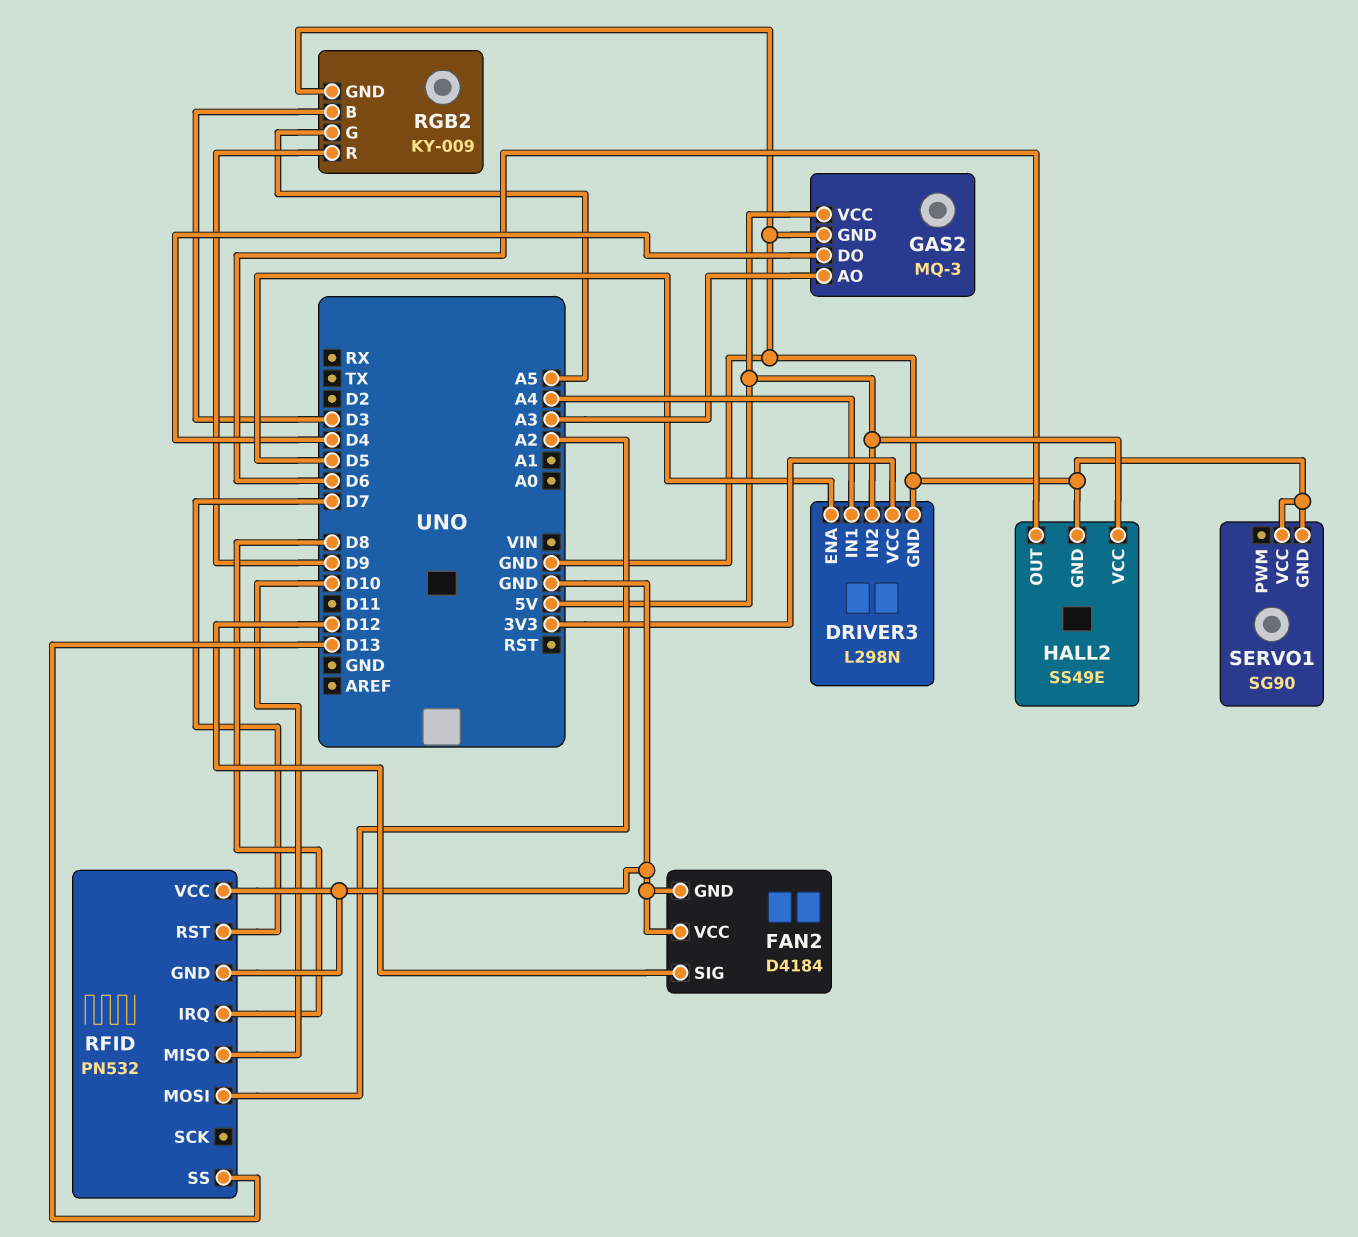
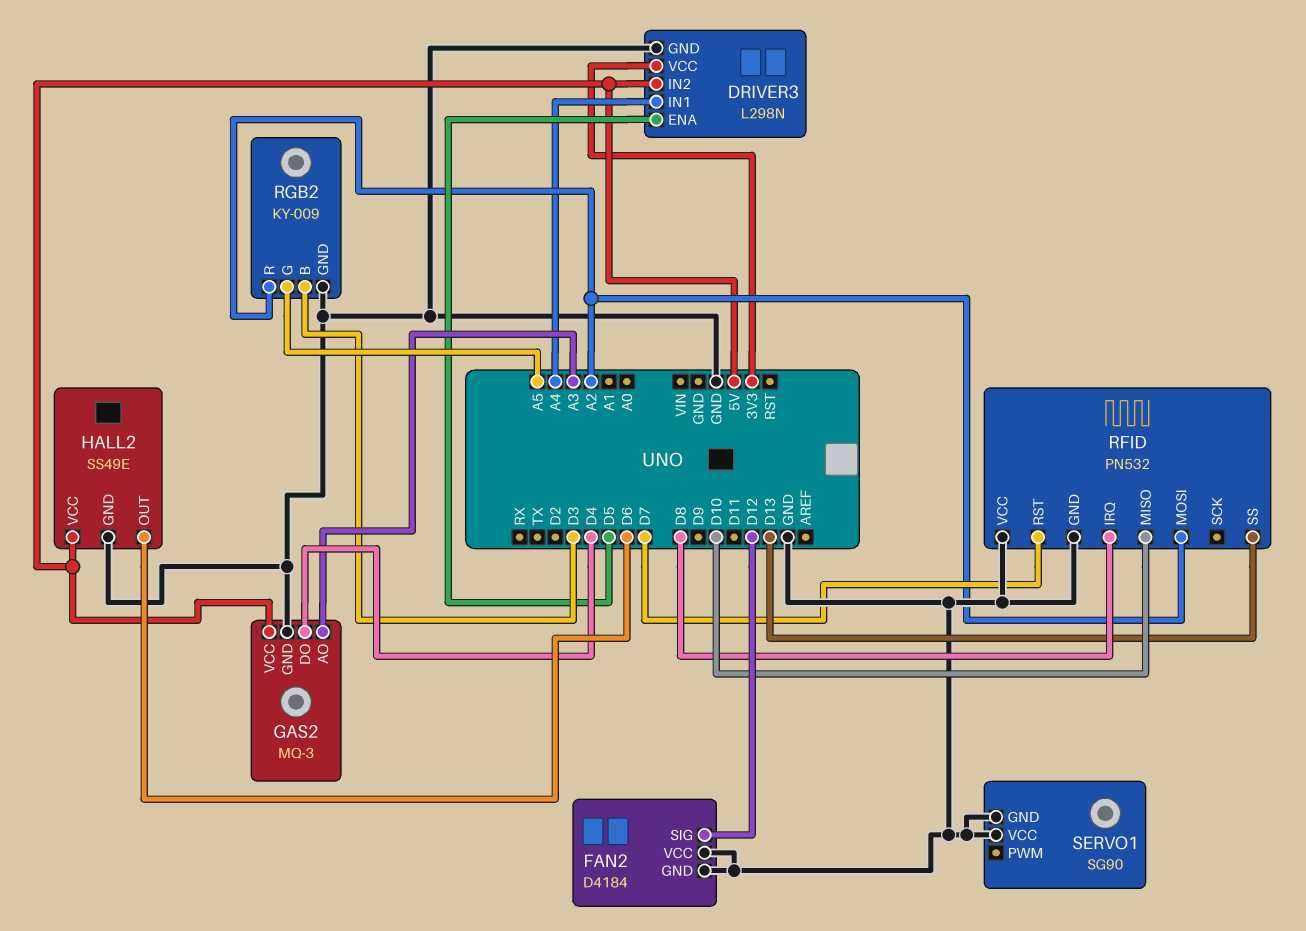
RGB2 pin R: D9 -> A2

